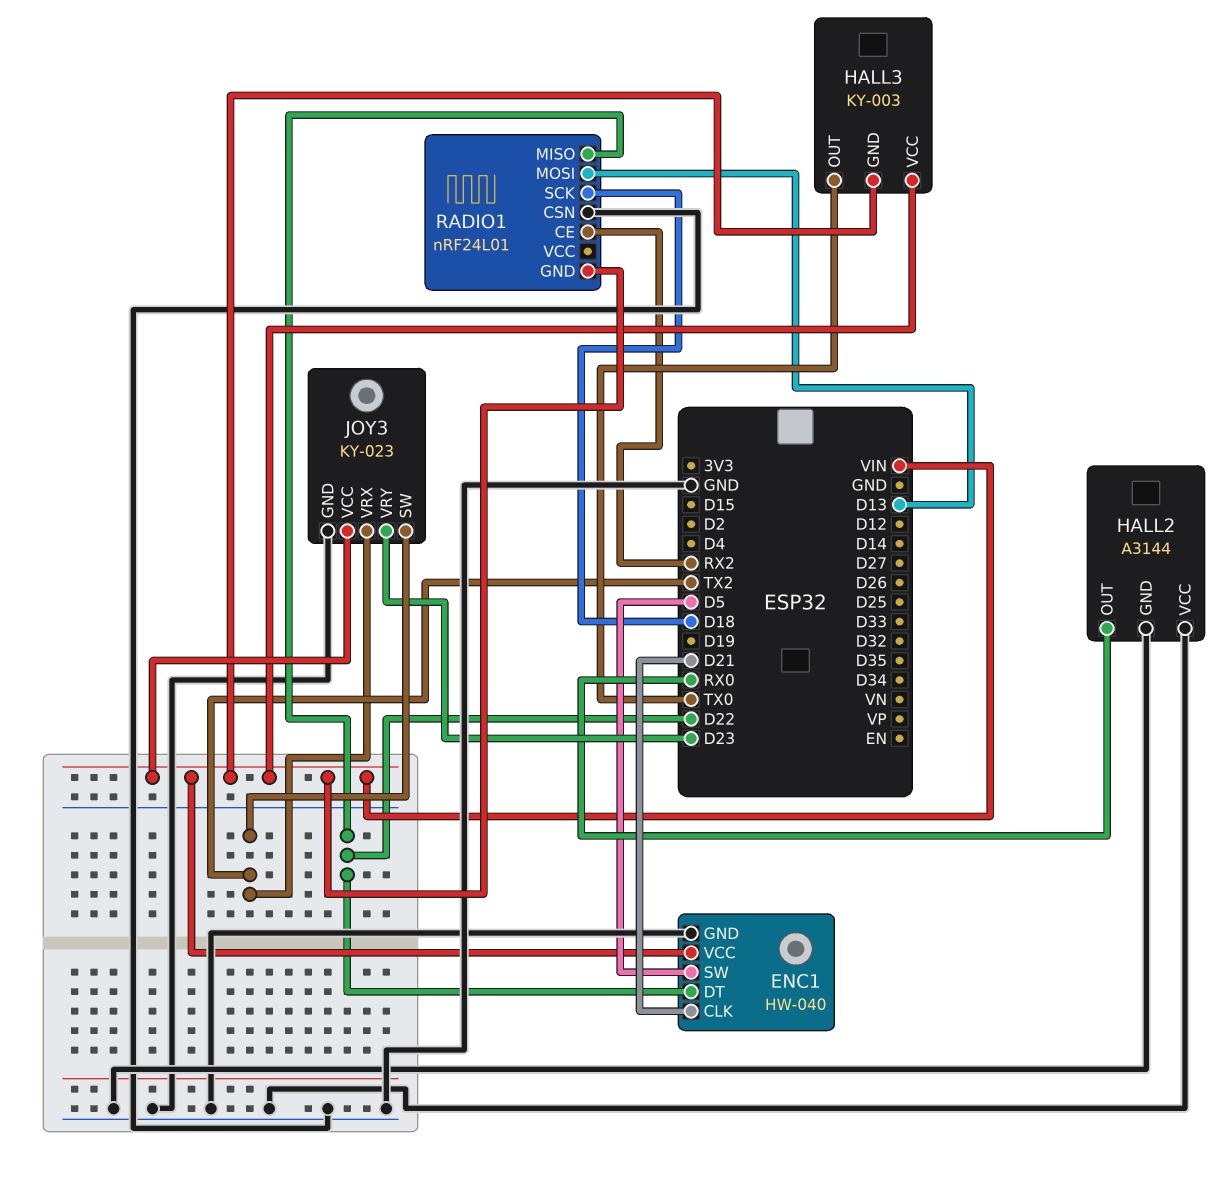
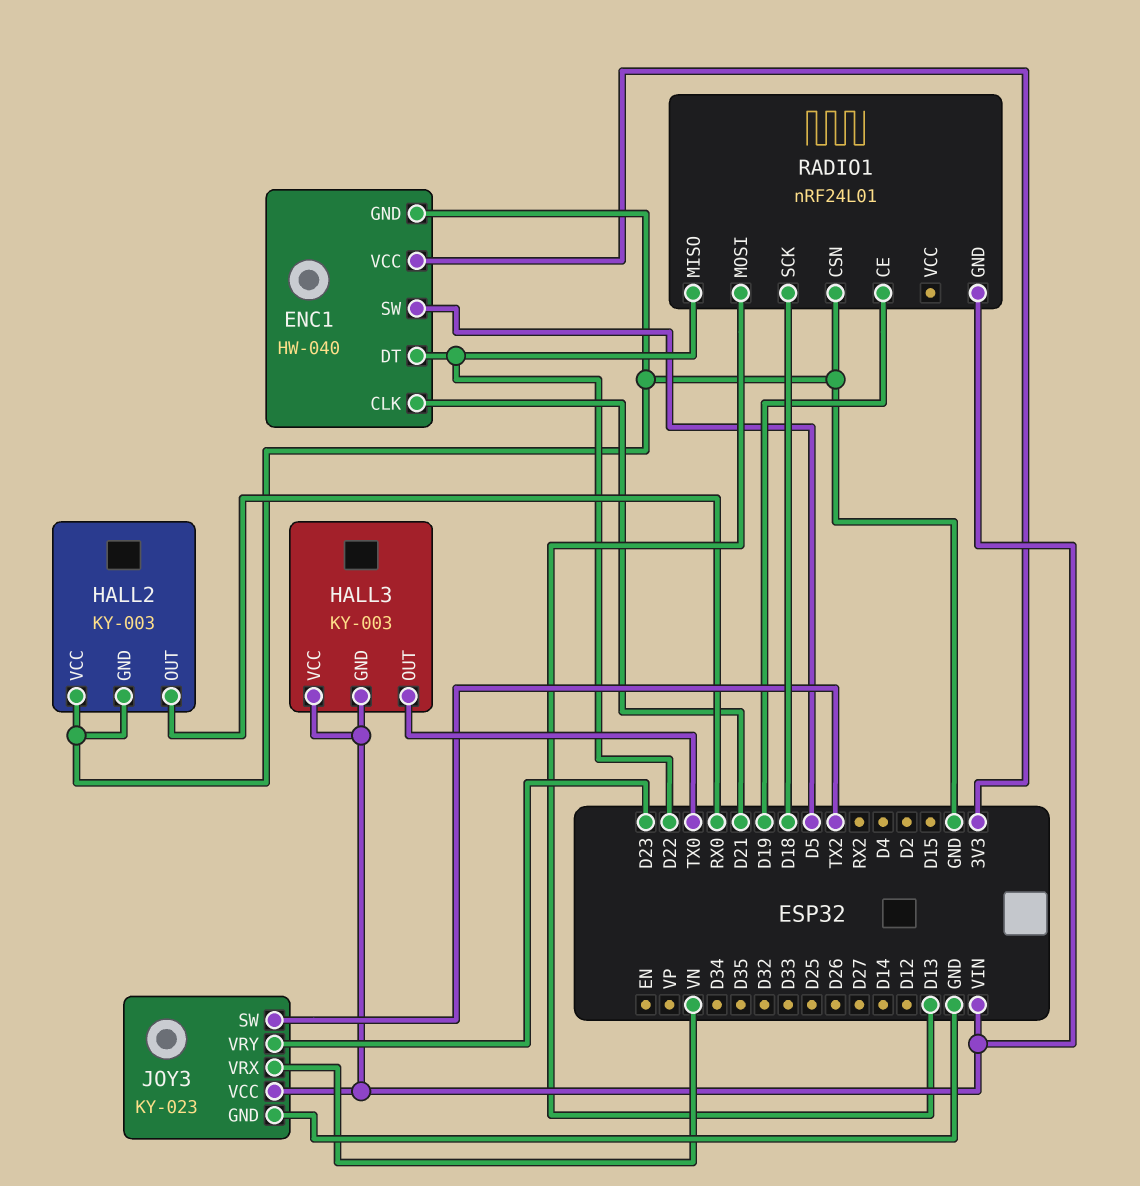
ENC1 pin VCC: VIN -> 3V3
HALL2: A3144 -> KY-003
JOY3 pin VRX: TX2 -> VN
RADIO1 pin CE: RX2 -> D19

